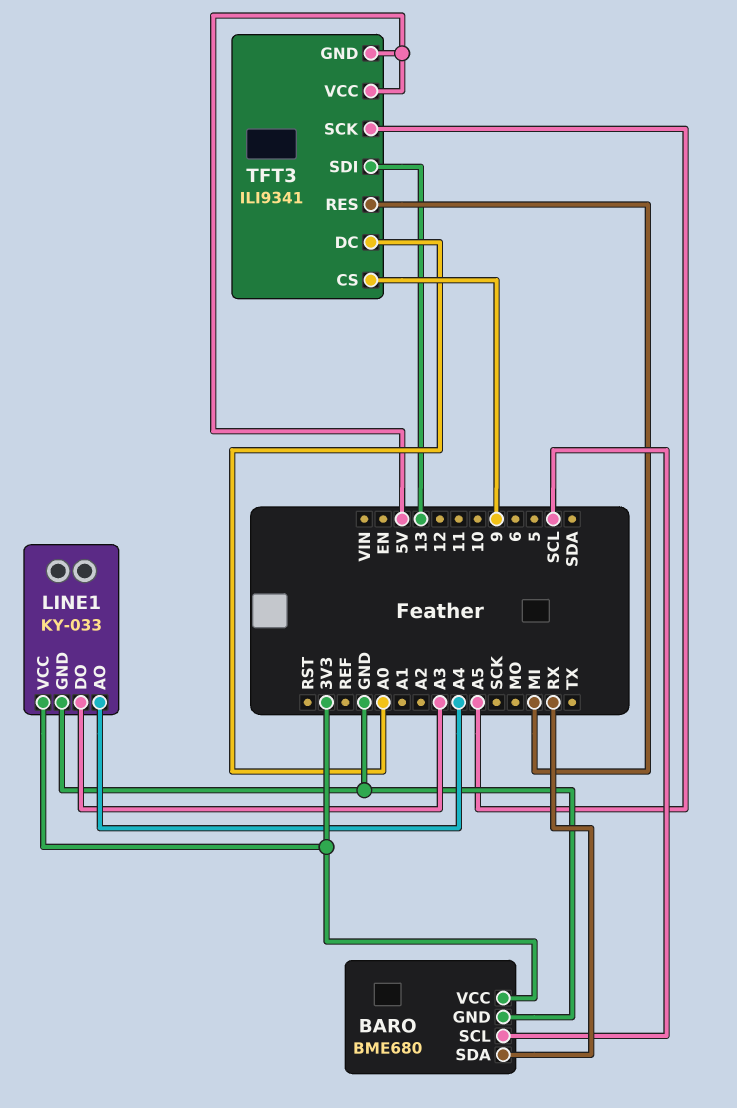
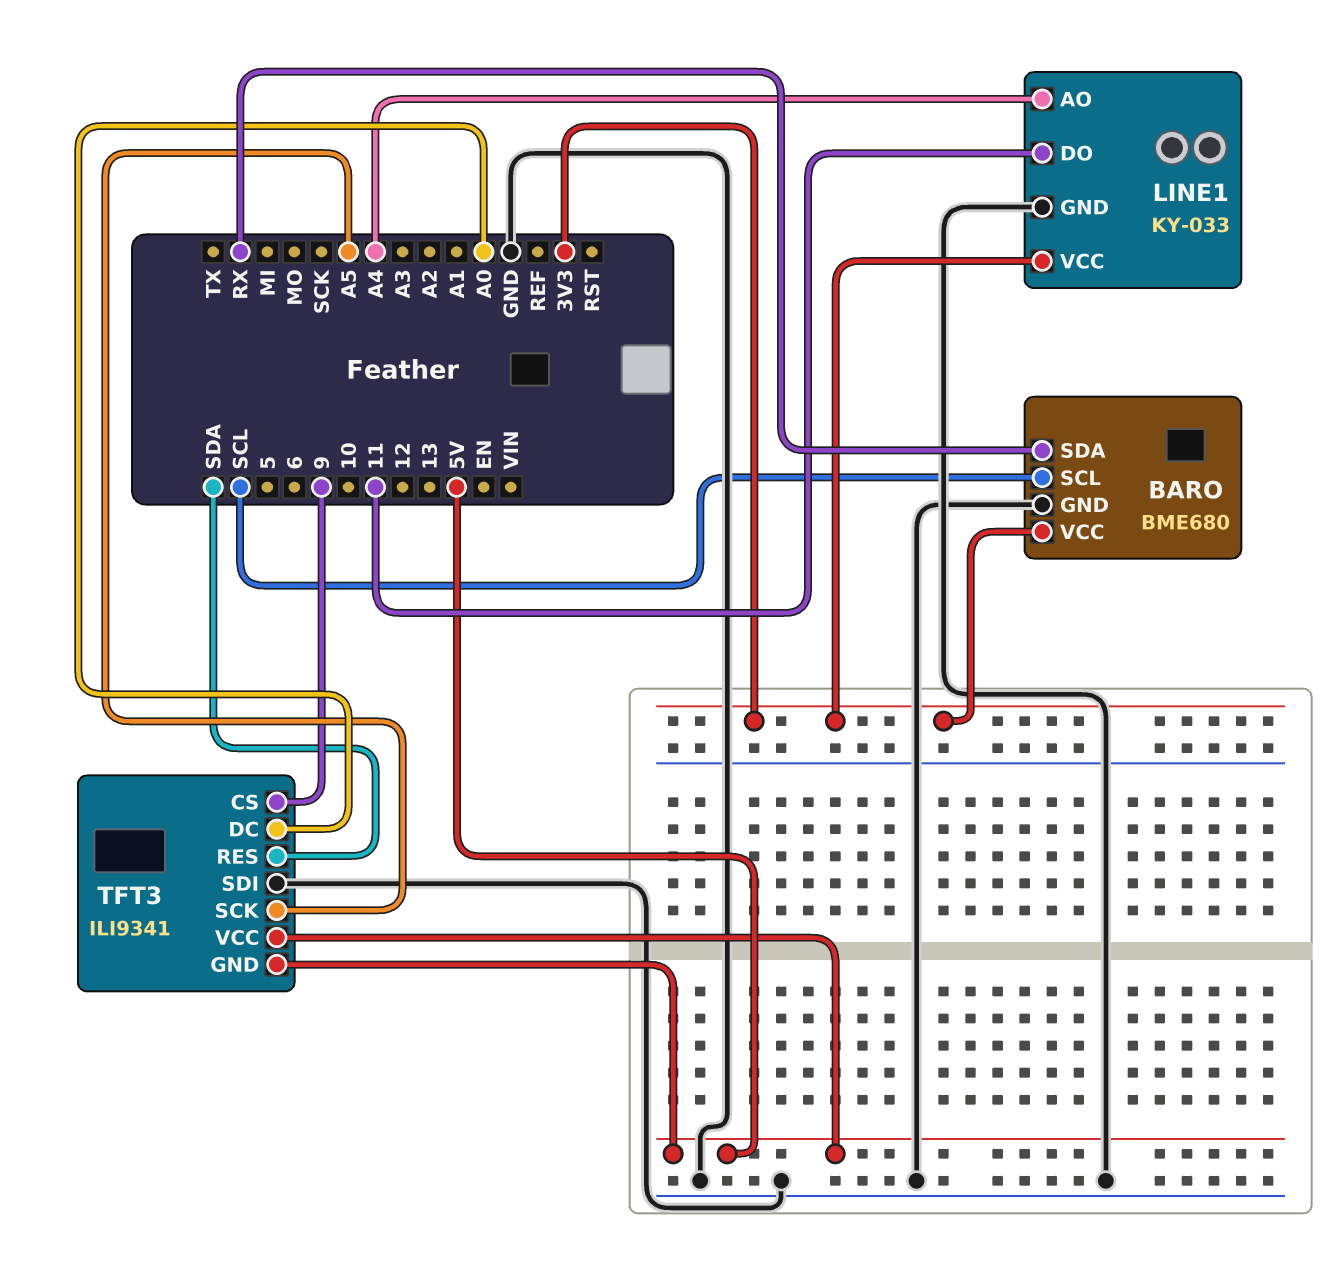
LINE1 pin DO: A3 -> 11
TFT3 pin RES: MI -> SDA
TFT3 pin SDI: 13 -> GND

